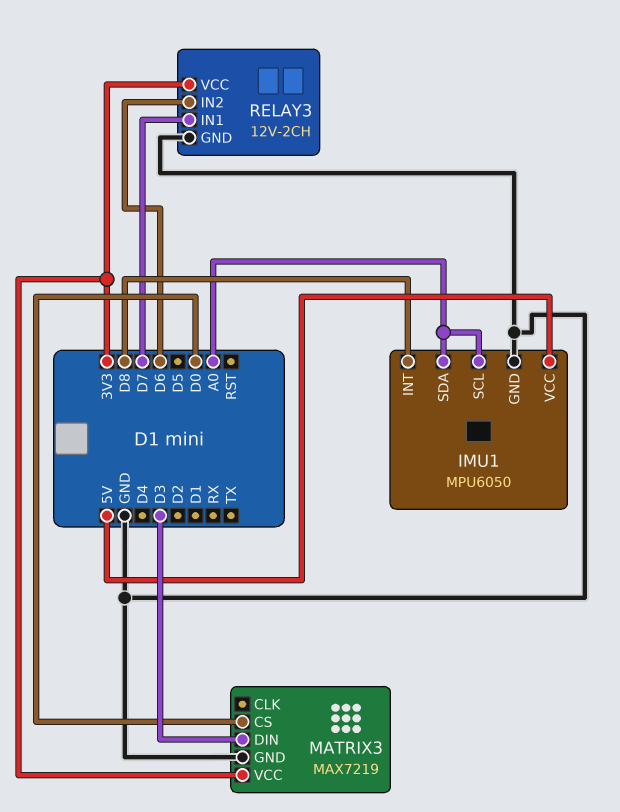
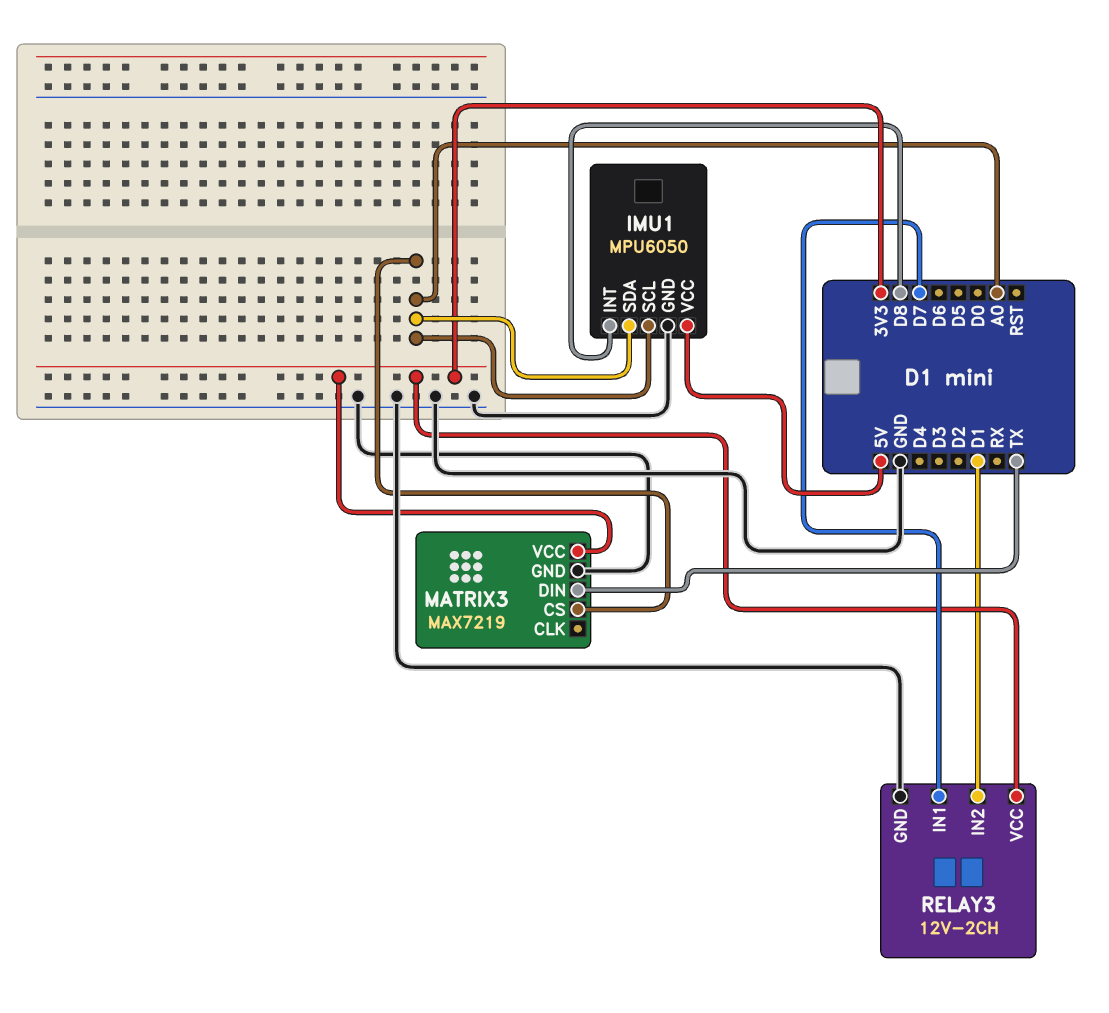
MATRIX3 pin CS: D0 -> A0
MATRIX3 pin DIN: D3 -> TX
RELAY3 pin IN2: D6 -> D1

